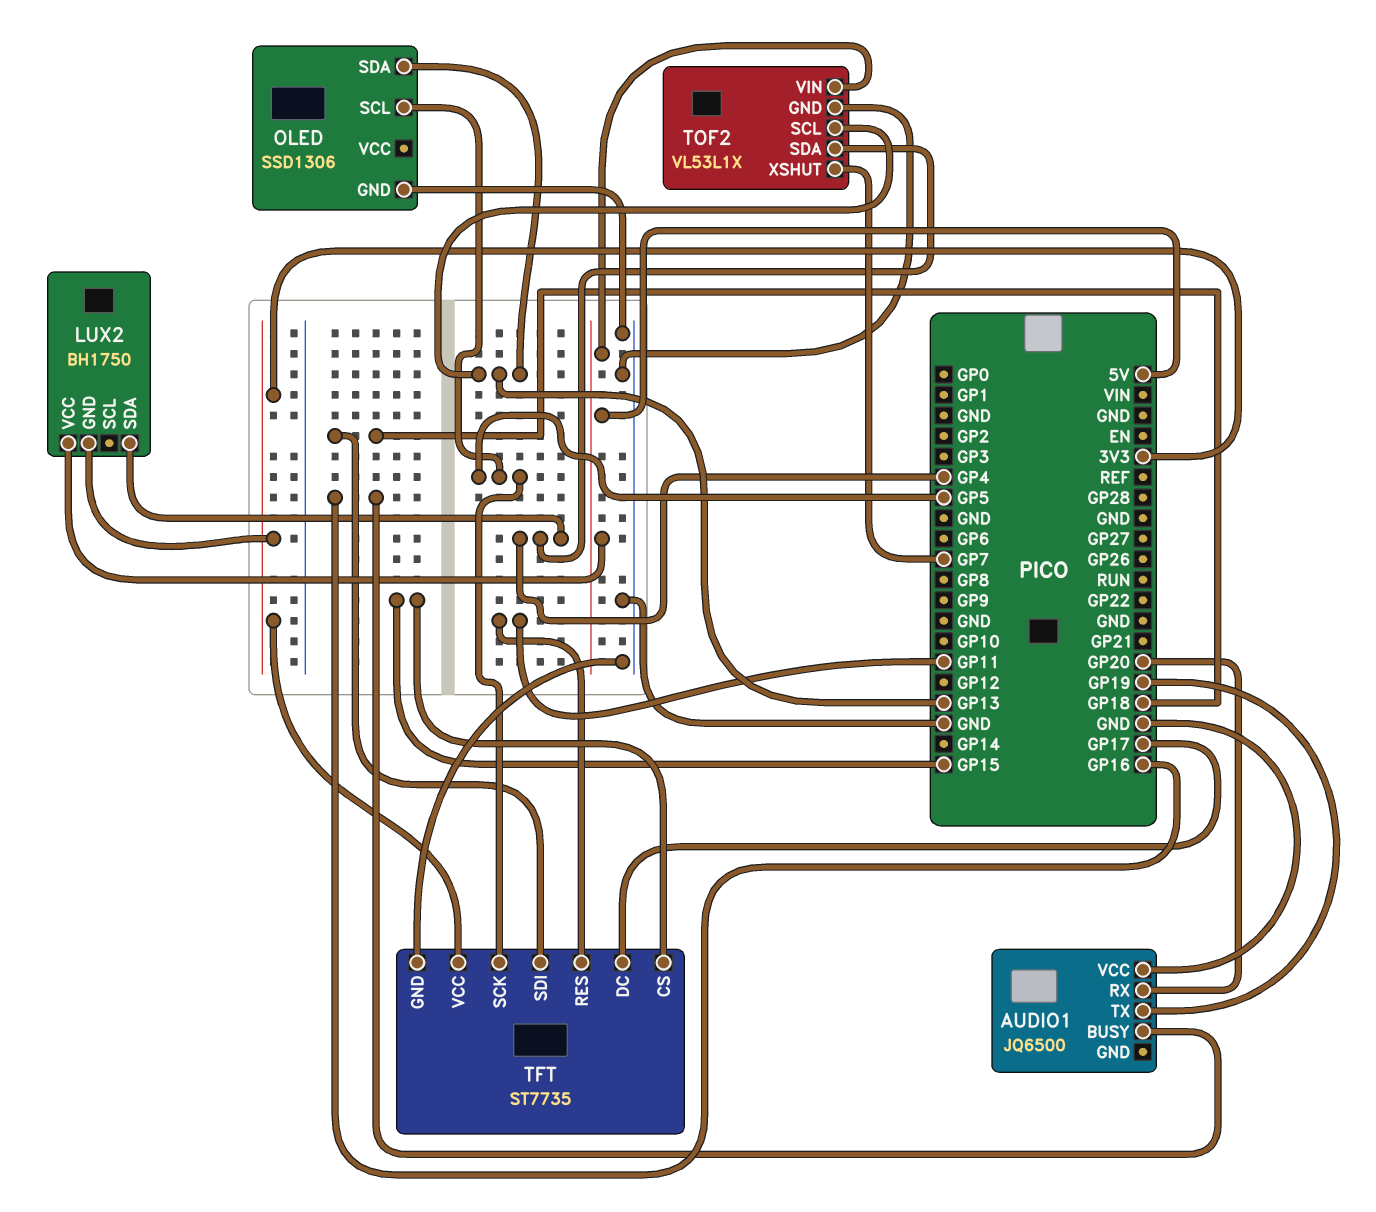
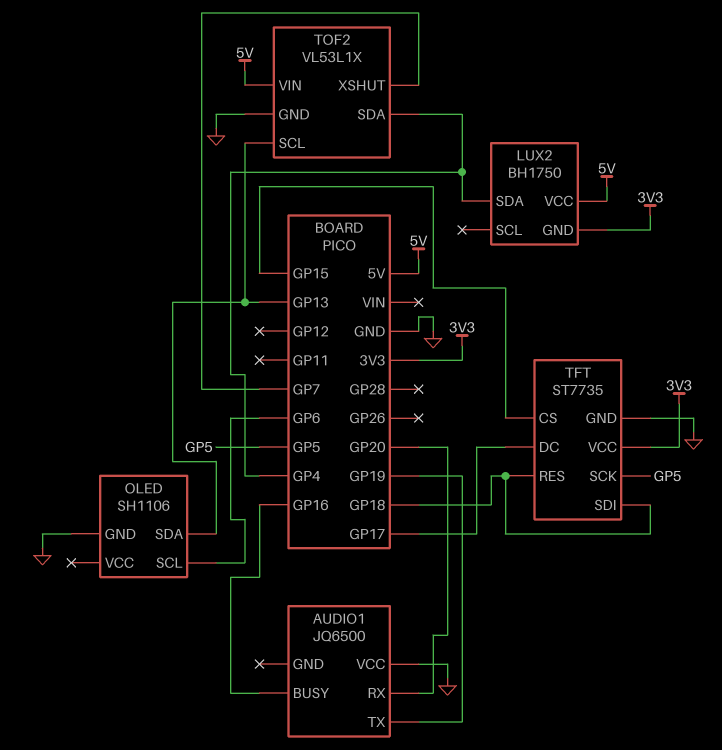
OLED: SSD1306 -> SH1106
OLED pin SCL: GP5 -> GP6
TFT pin RES: GP11 -> GP18

